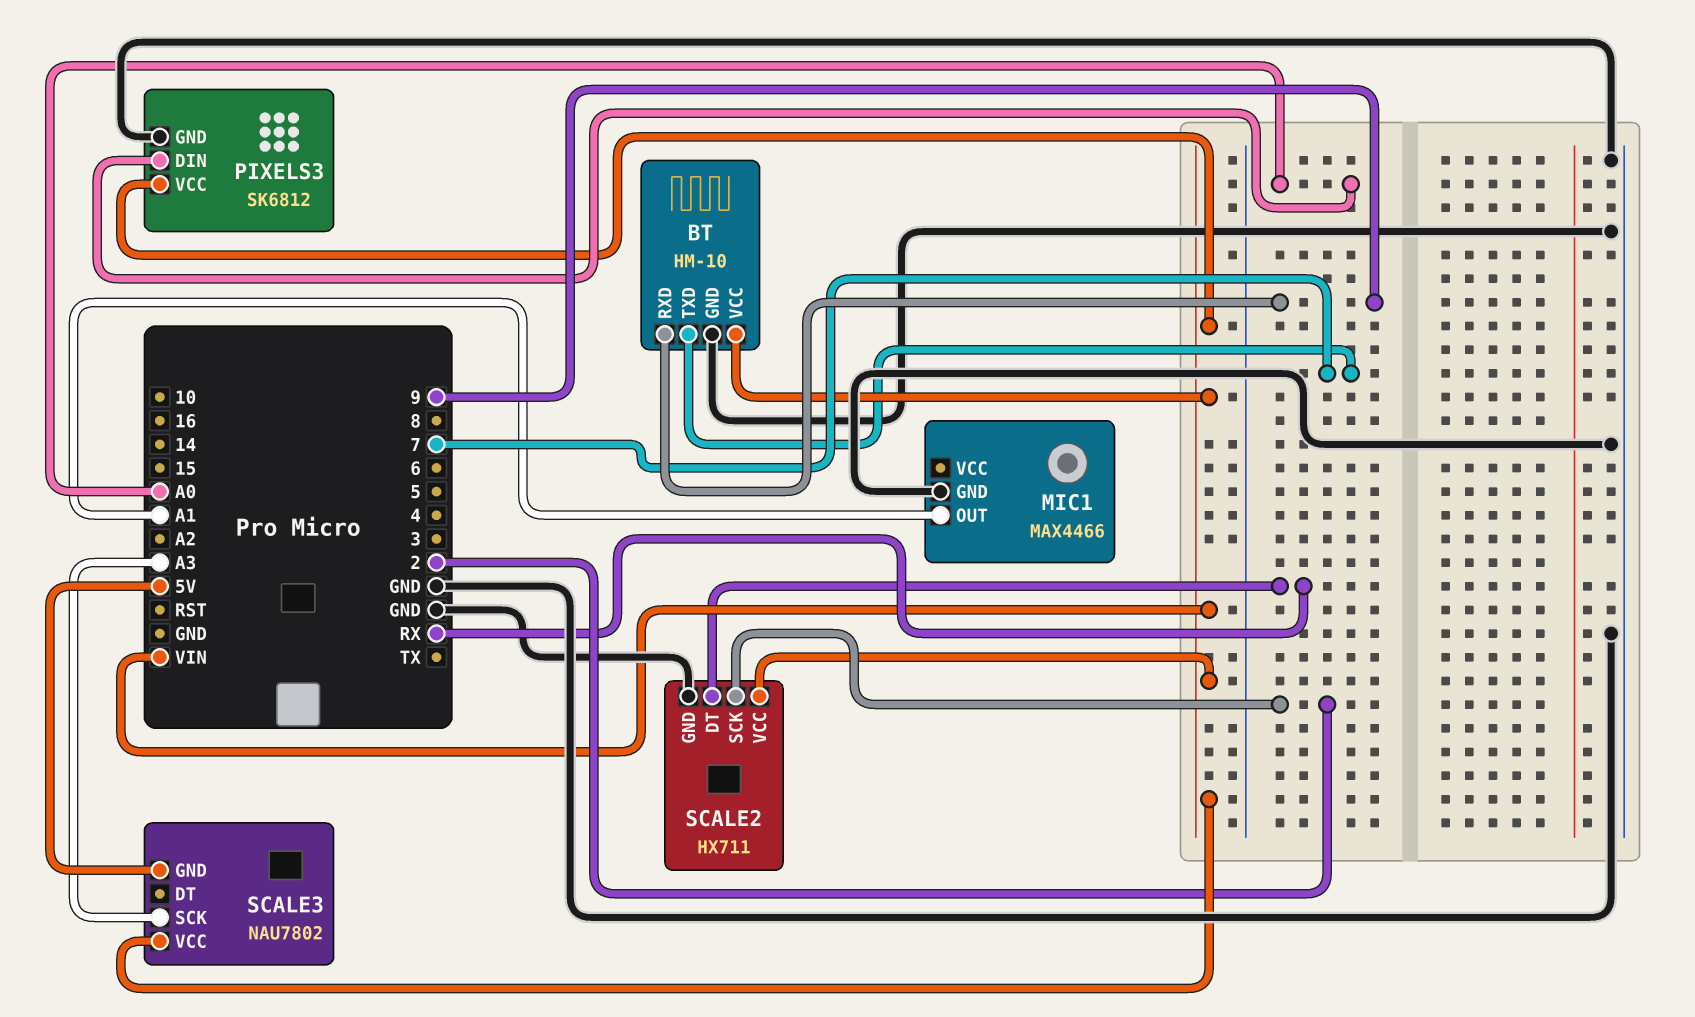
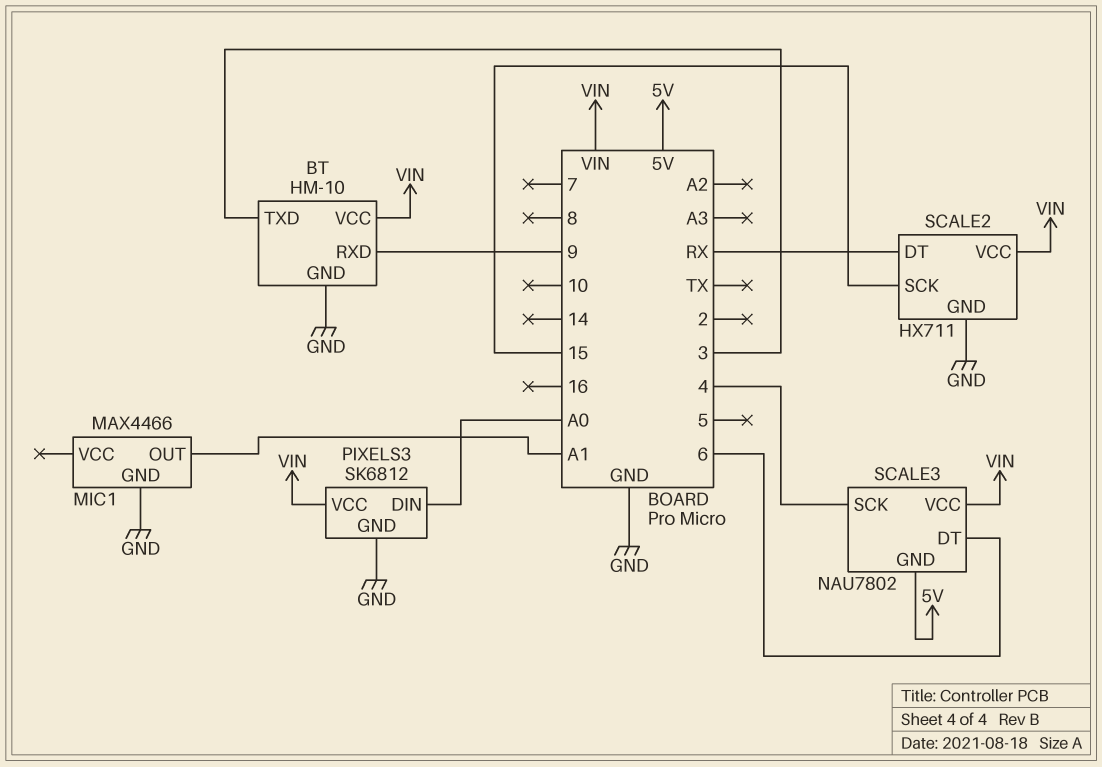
BT pin TXD: 7 -> 3
SCALE2 pin SCK: 2 -> 15
SCALE3 pin DT: none -> 6
SCALE3 pin SCK: A3 -> 4

